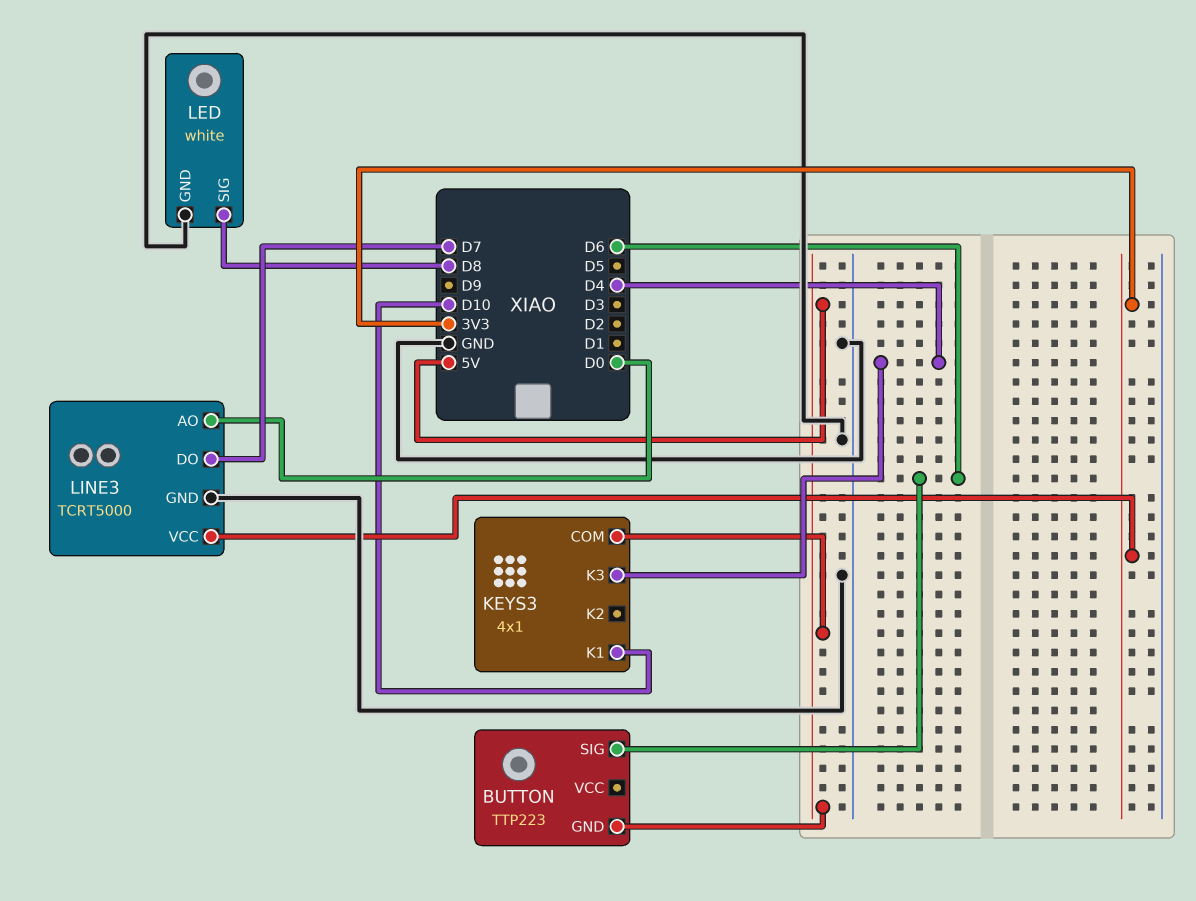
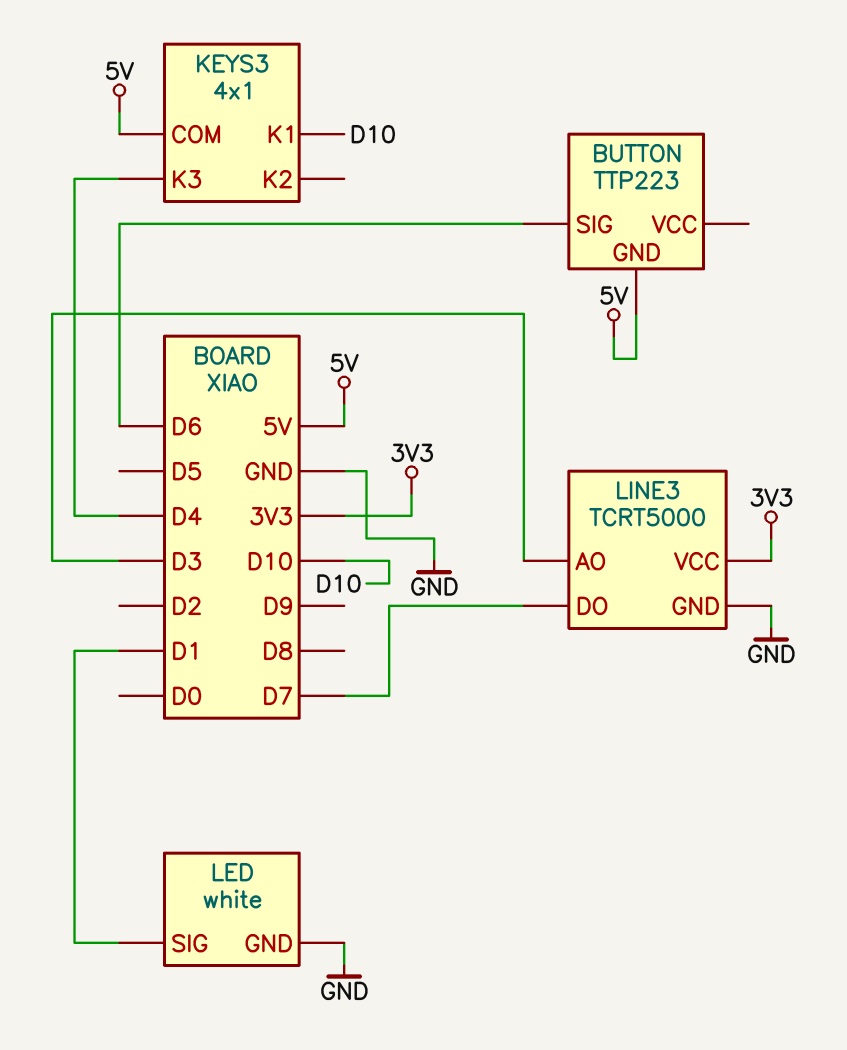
LED pin SIG: D8 -> D1
LINE3 pin AO: D0 -> D3

